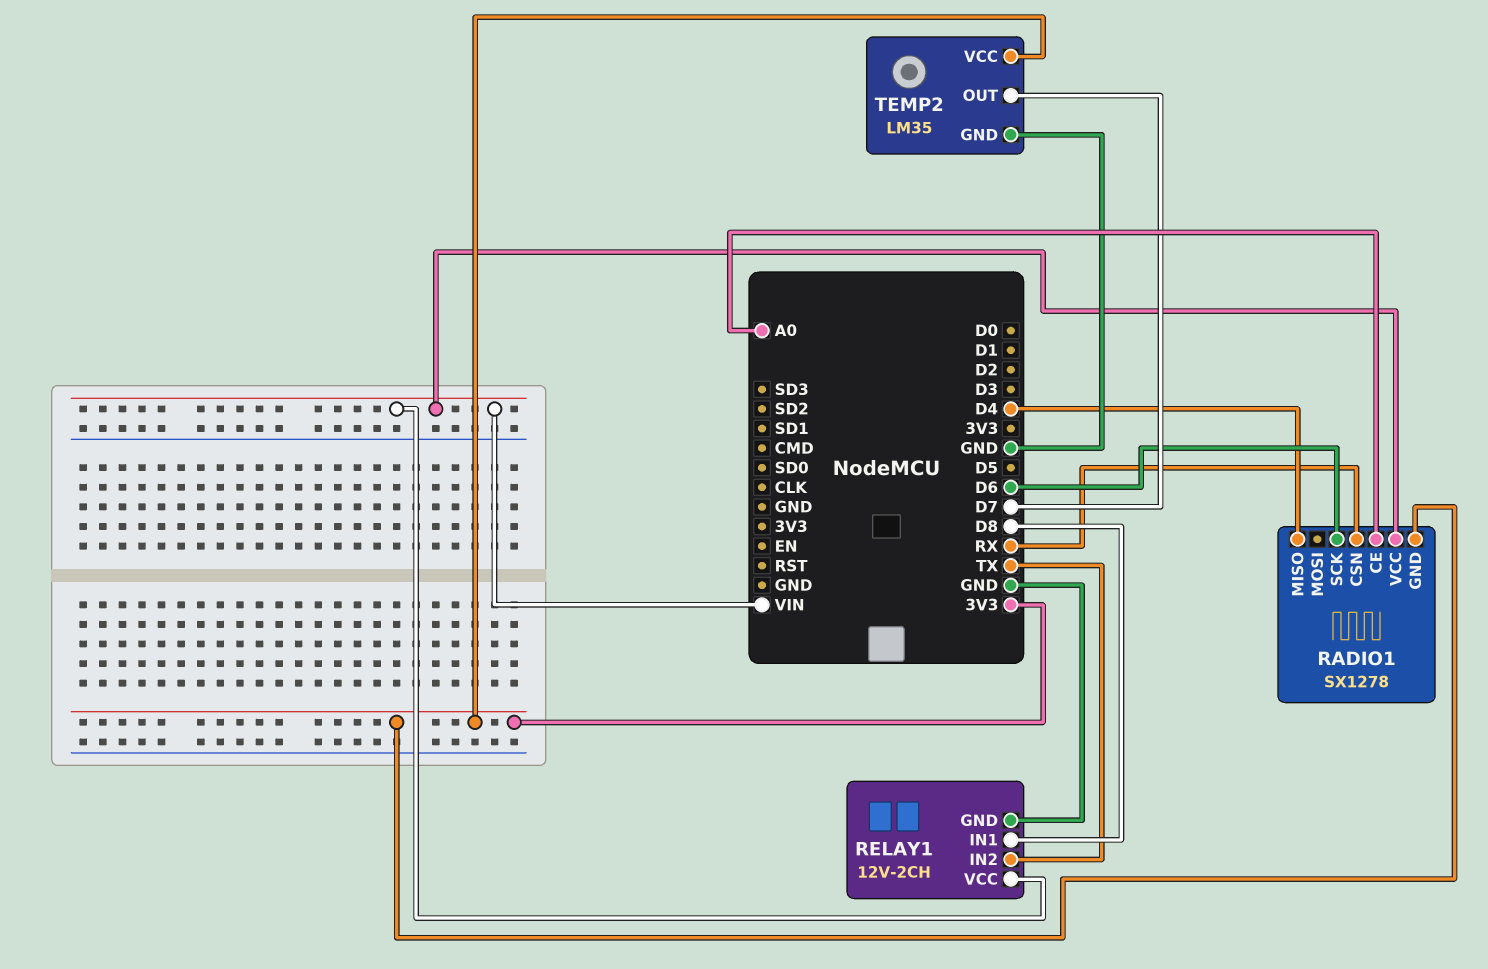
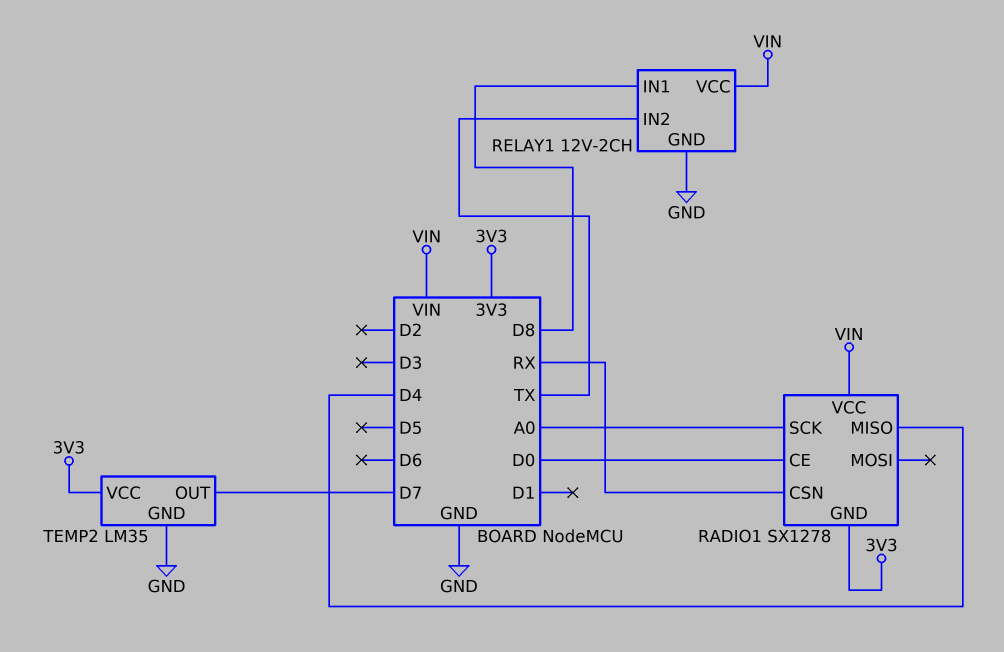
RADIO1 pin CE: A0 -> D0
RADIO1 pin SCK: D6 -> A0

